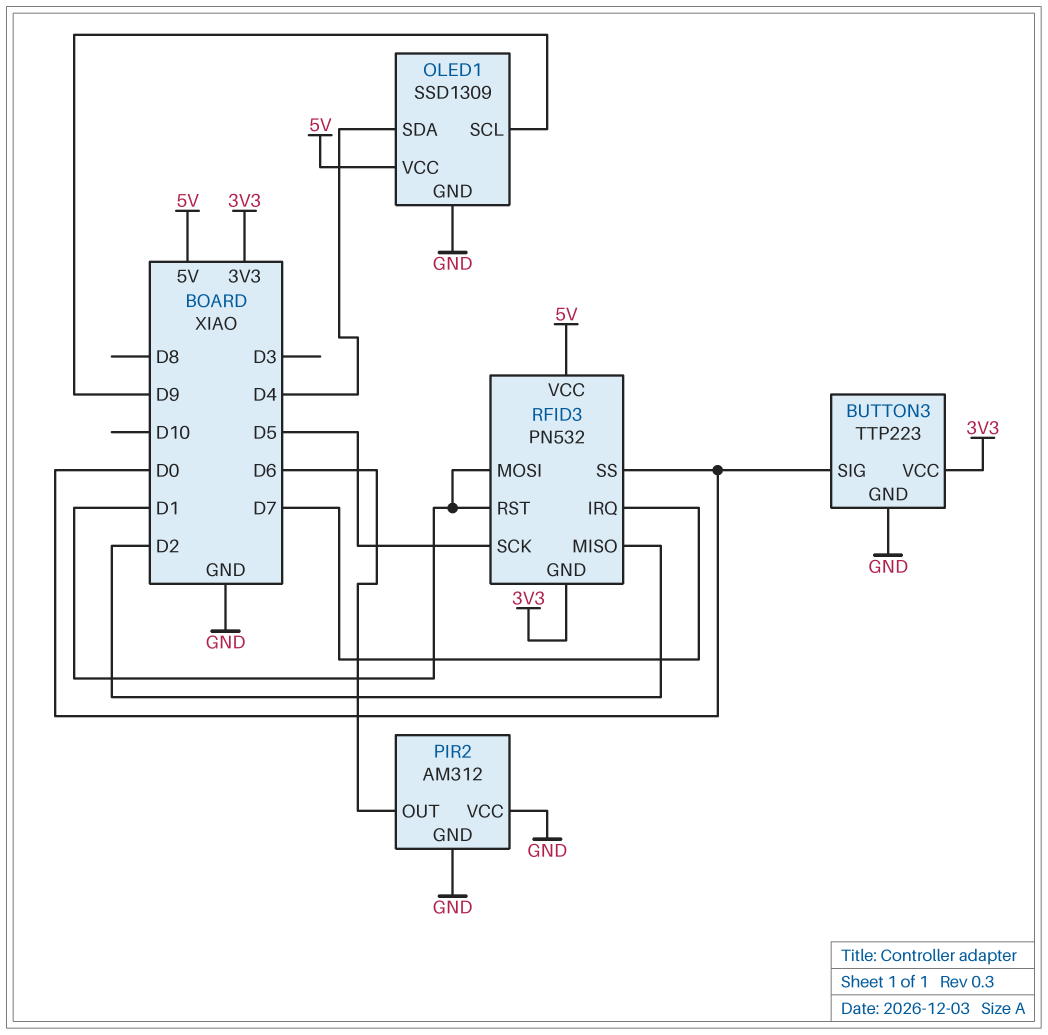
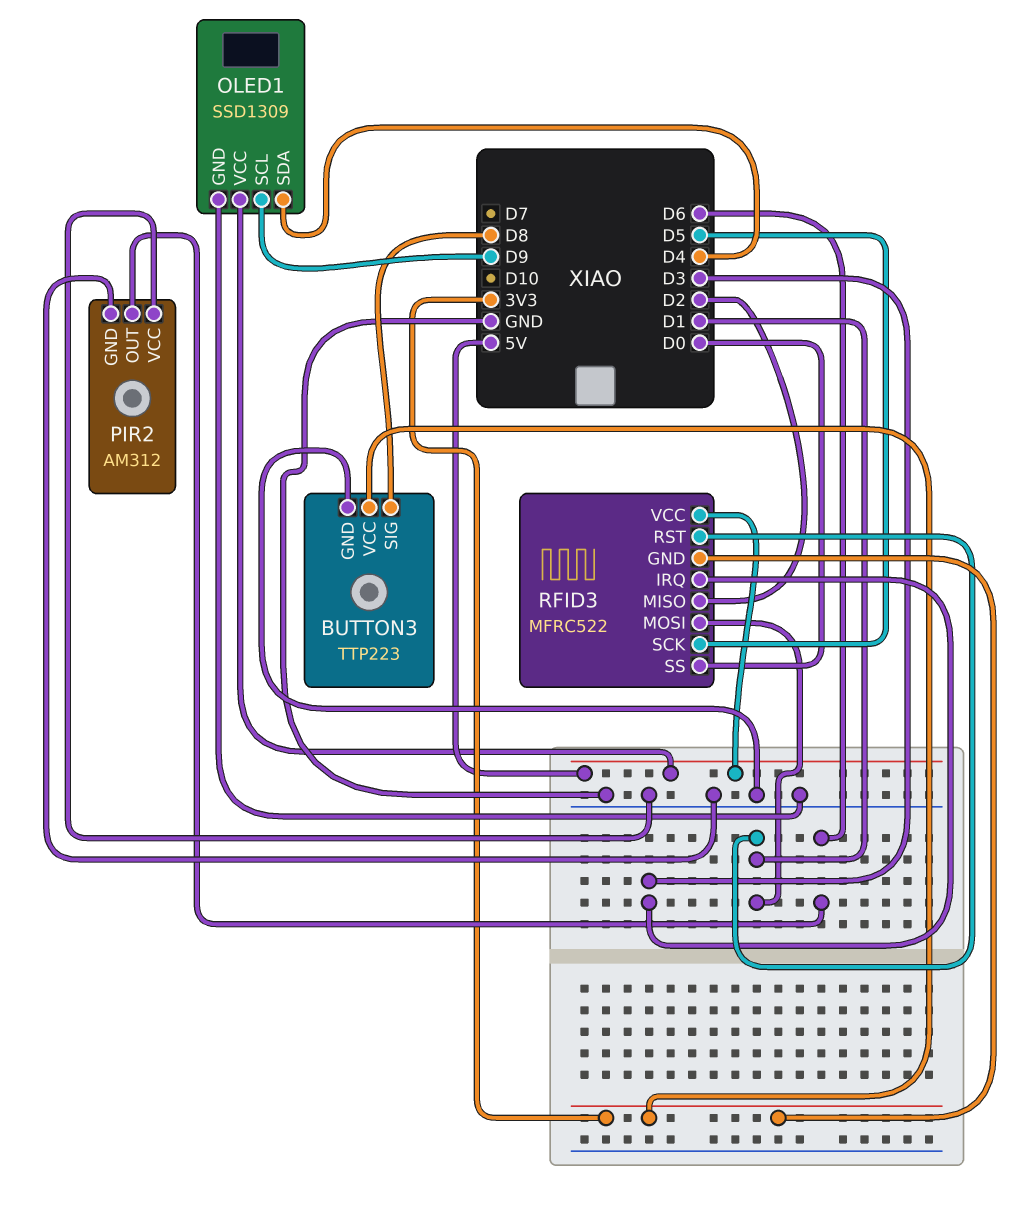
BUTTON3 pin SIG: D0 -> D8
RFID3: PN532 -> MFRC522
RFID3 pin IRQ: D7 -> D3

